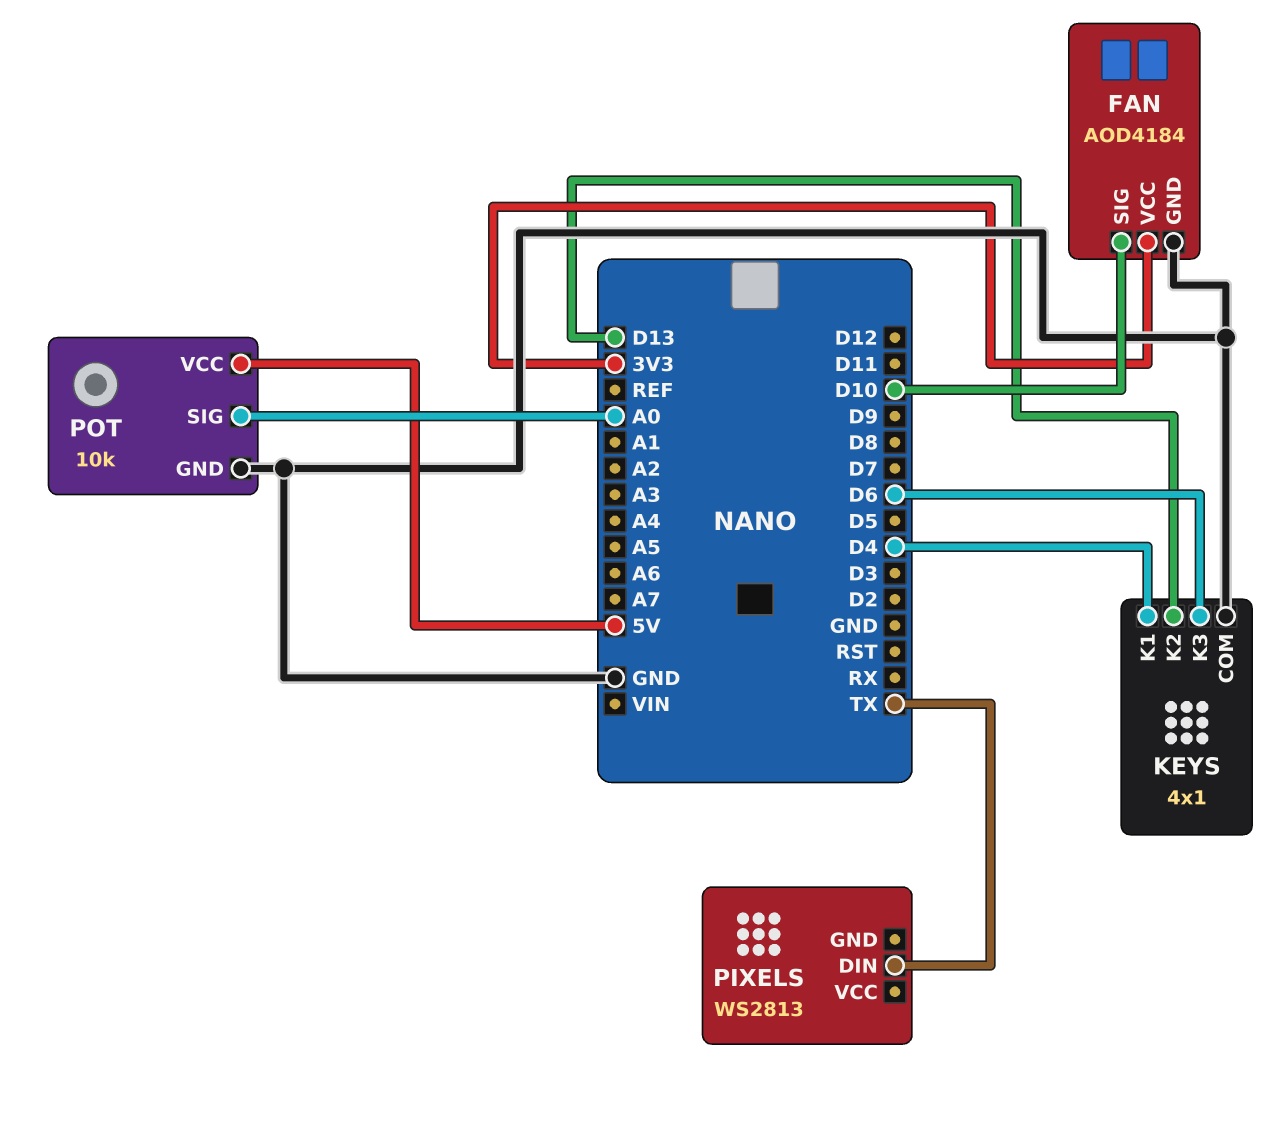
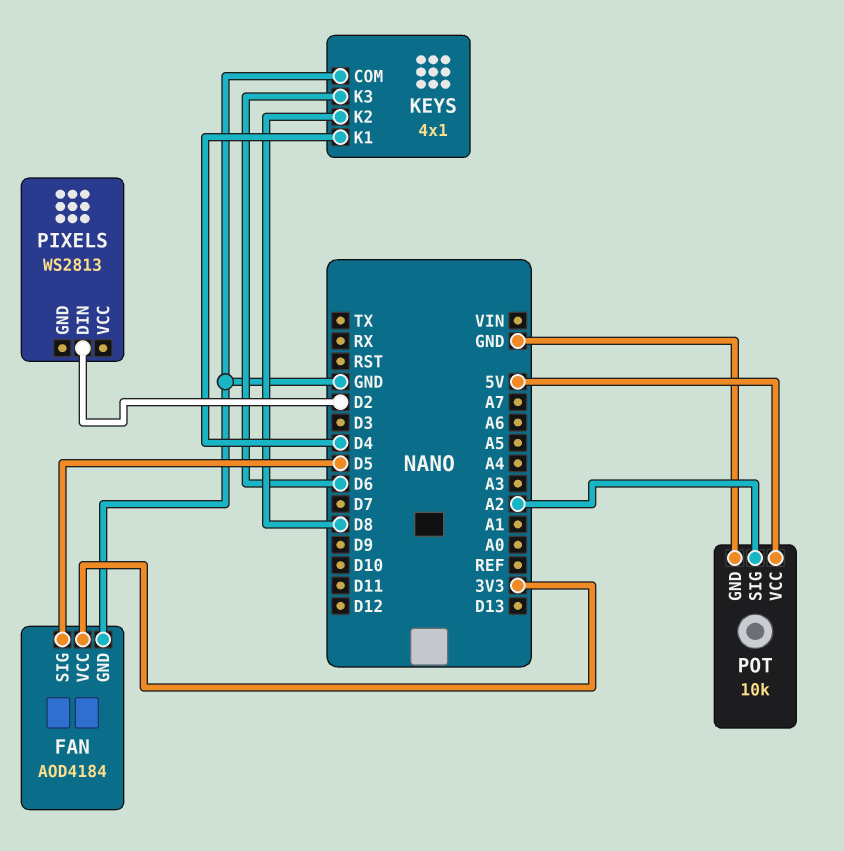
FAN pin SIG: D10 -> D5
KEYS pin K2: D13 -> D8
PIXELS pin DIN: TX -> D2
POT pin SIG: A0 -> A2

